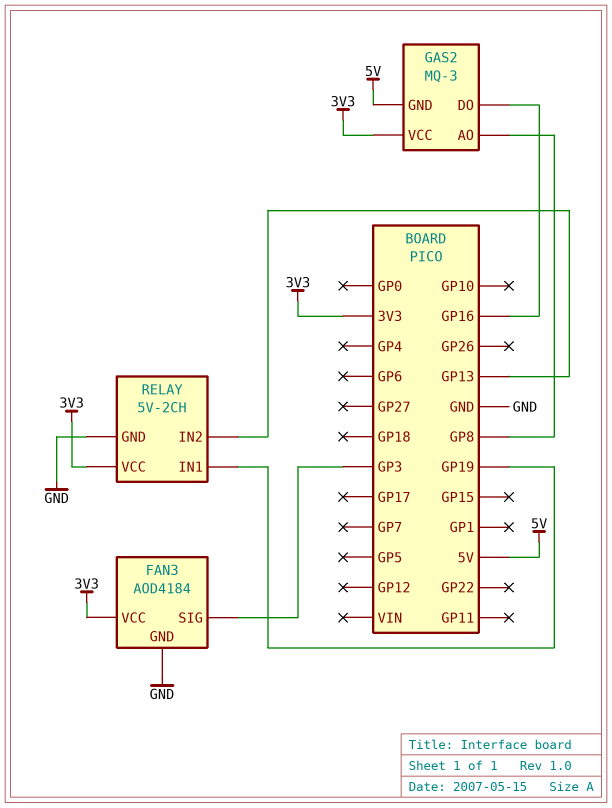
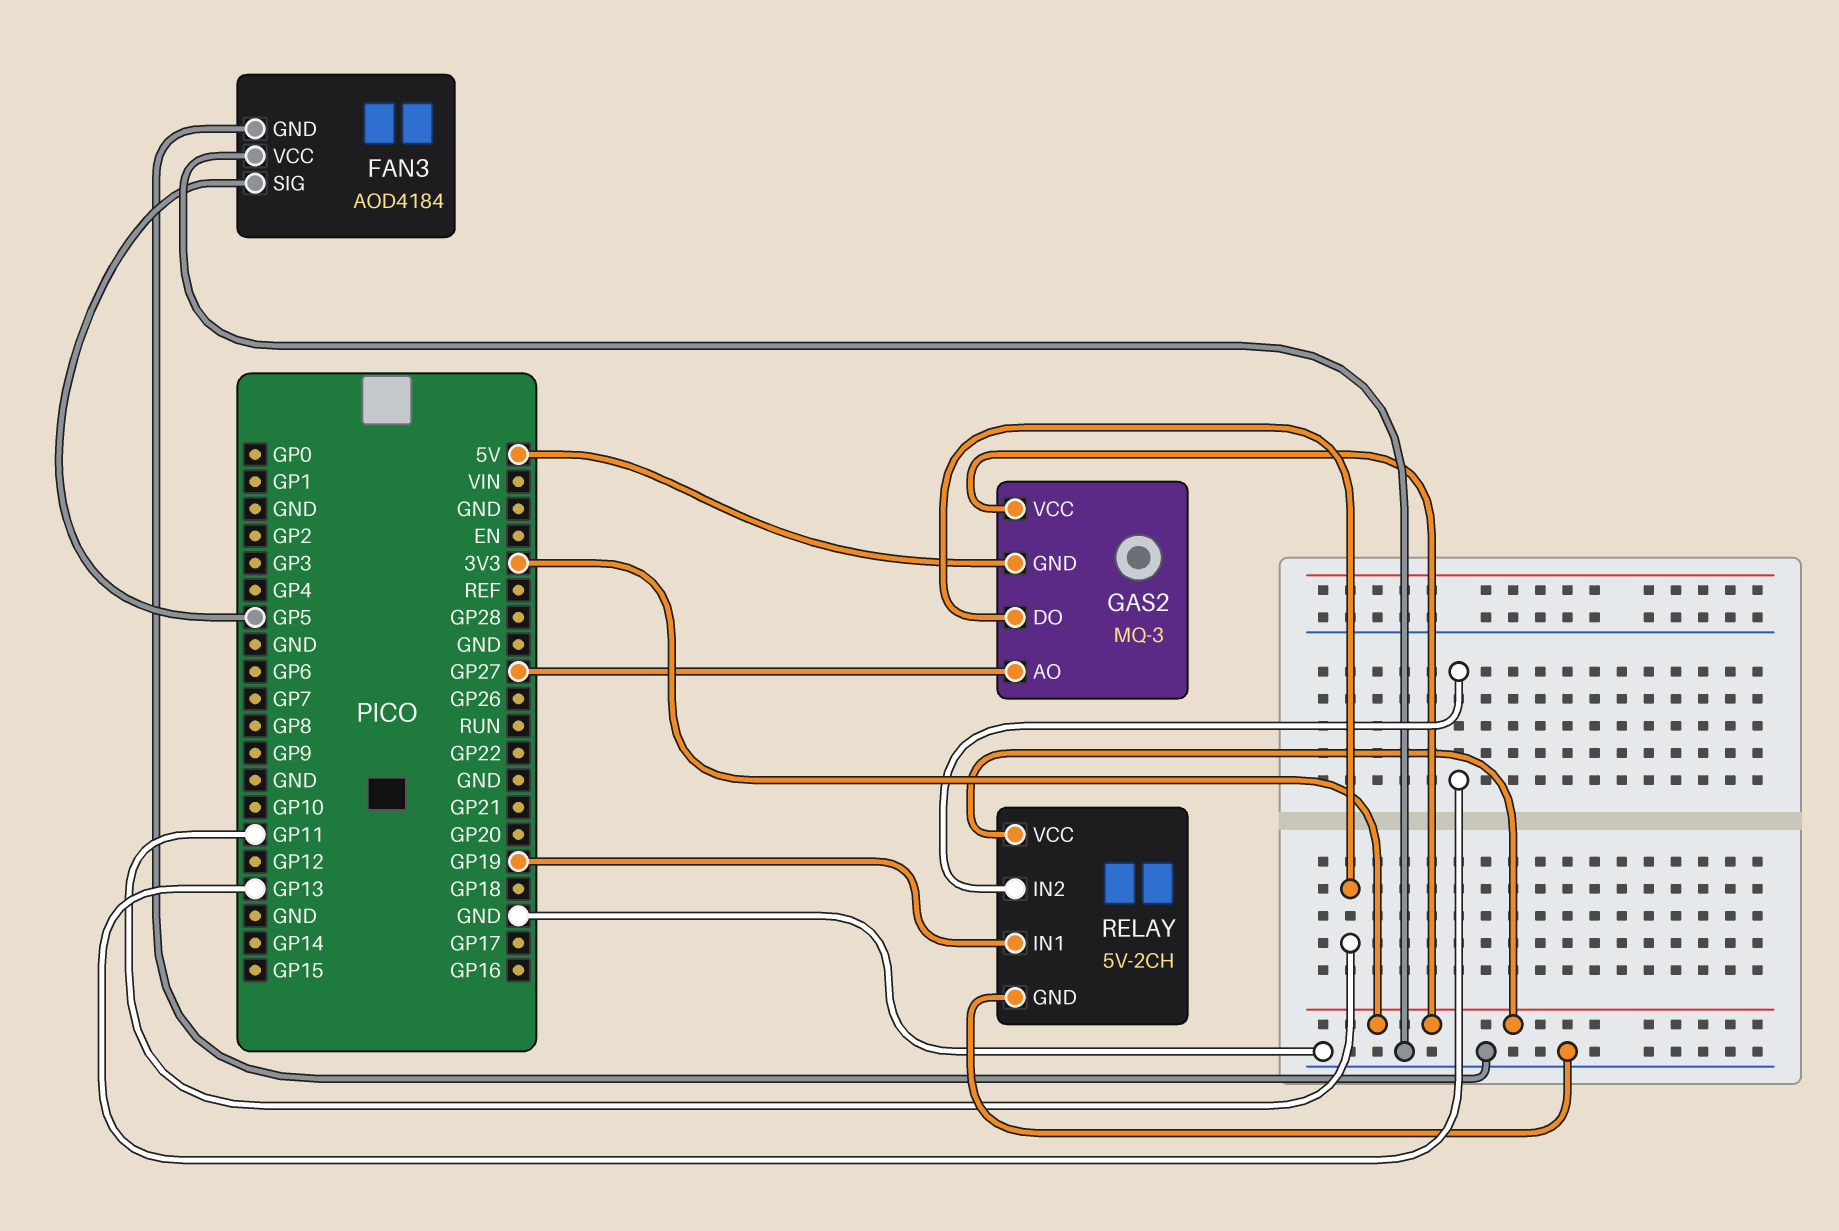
FAN3 pin SIG: GP3 -> GP5
FAN3 pin VCC: 3V3 -> GND
GAS2 pin AO: GP8 -> GP27
GAS2 pin DO: GP16 -> GP11

